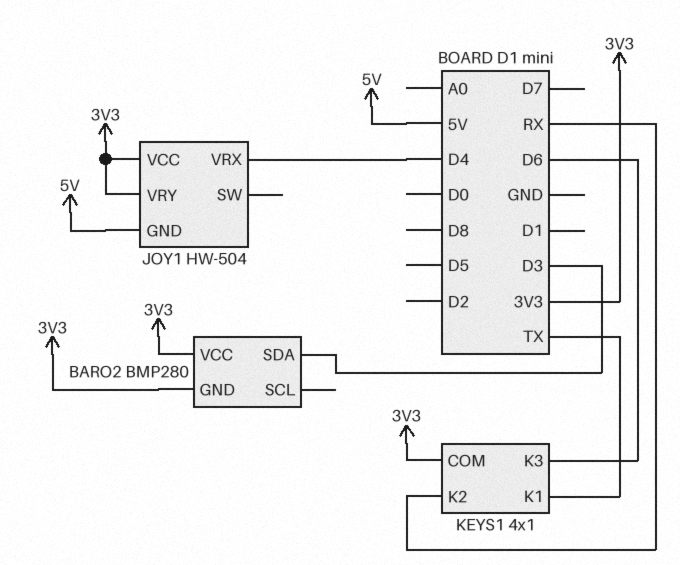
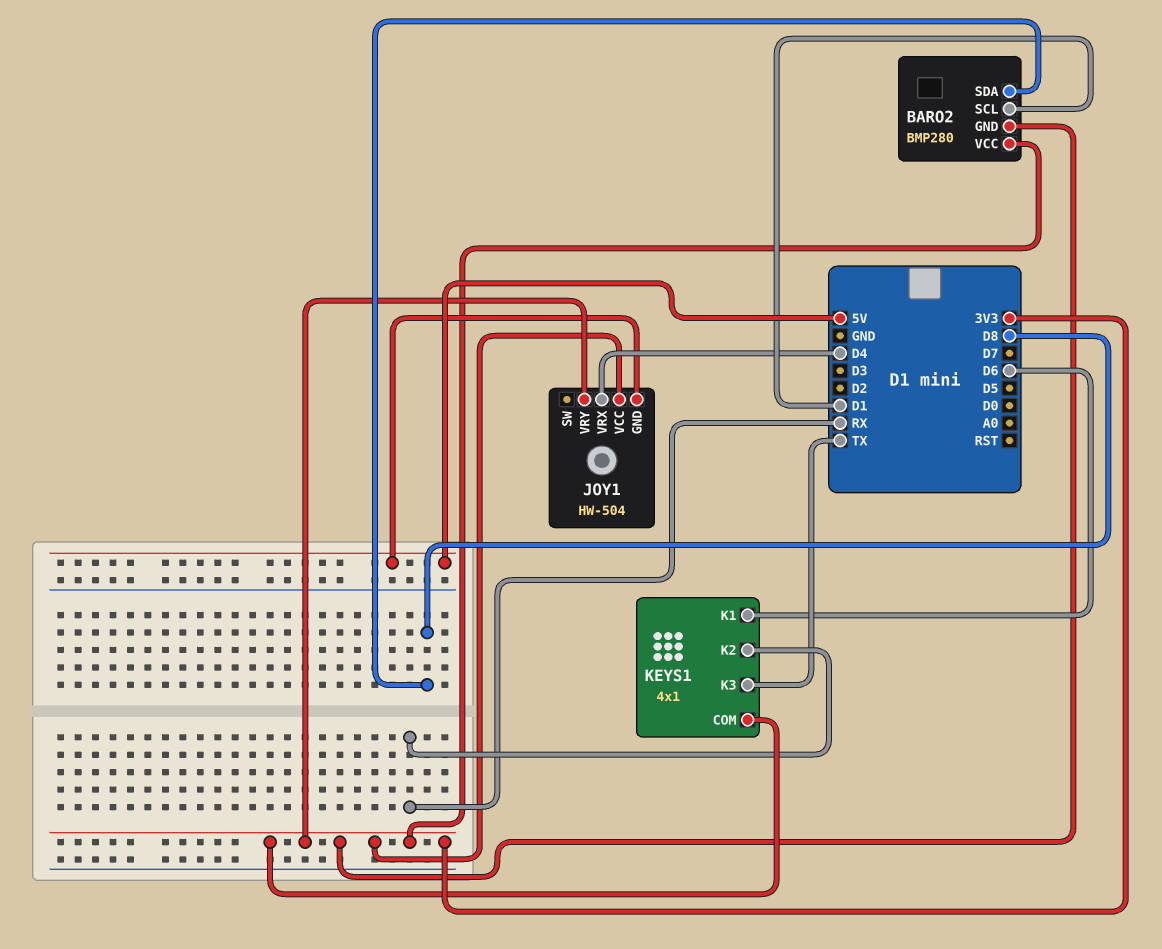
BARO2 pin SCL: none -> D1
BARO2 pin SDA: D3 -> D8
KEYS1 pin K1: TX -> D6
KEYS1 pin K3: D6 -> TX

